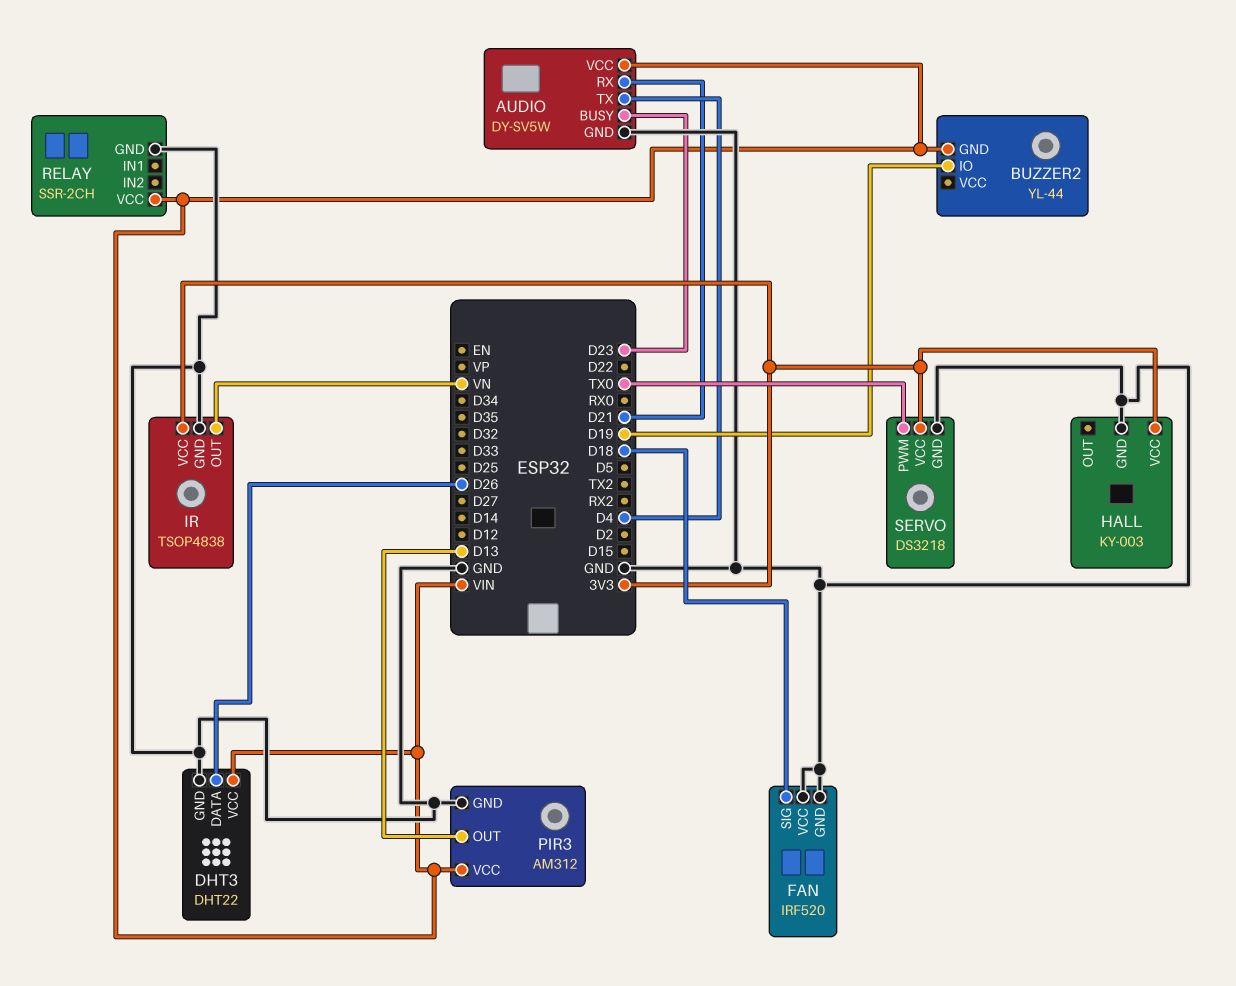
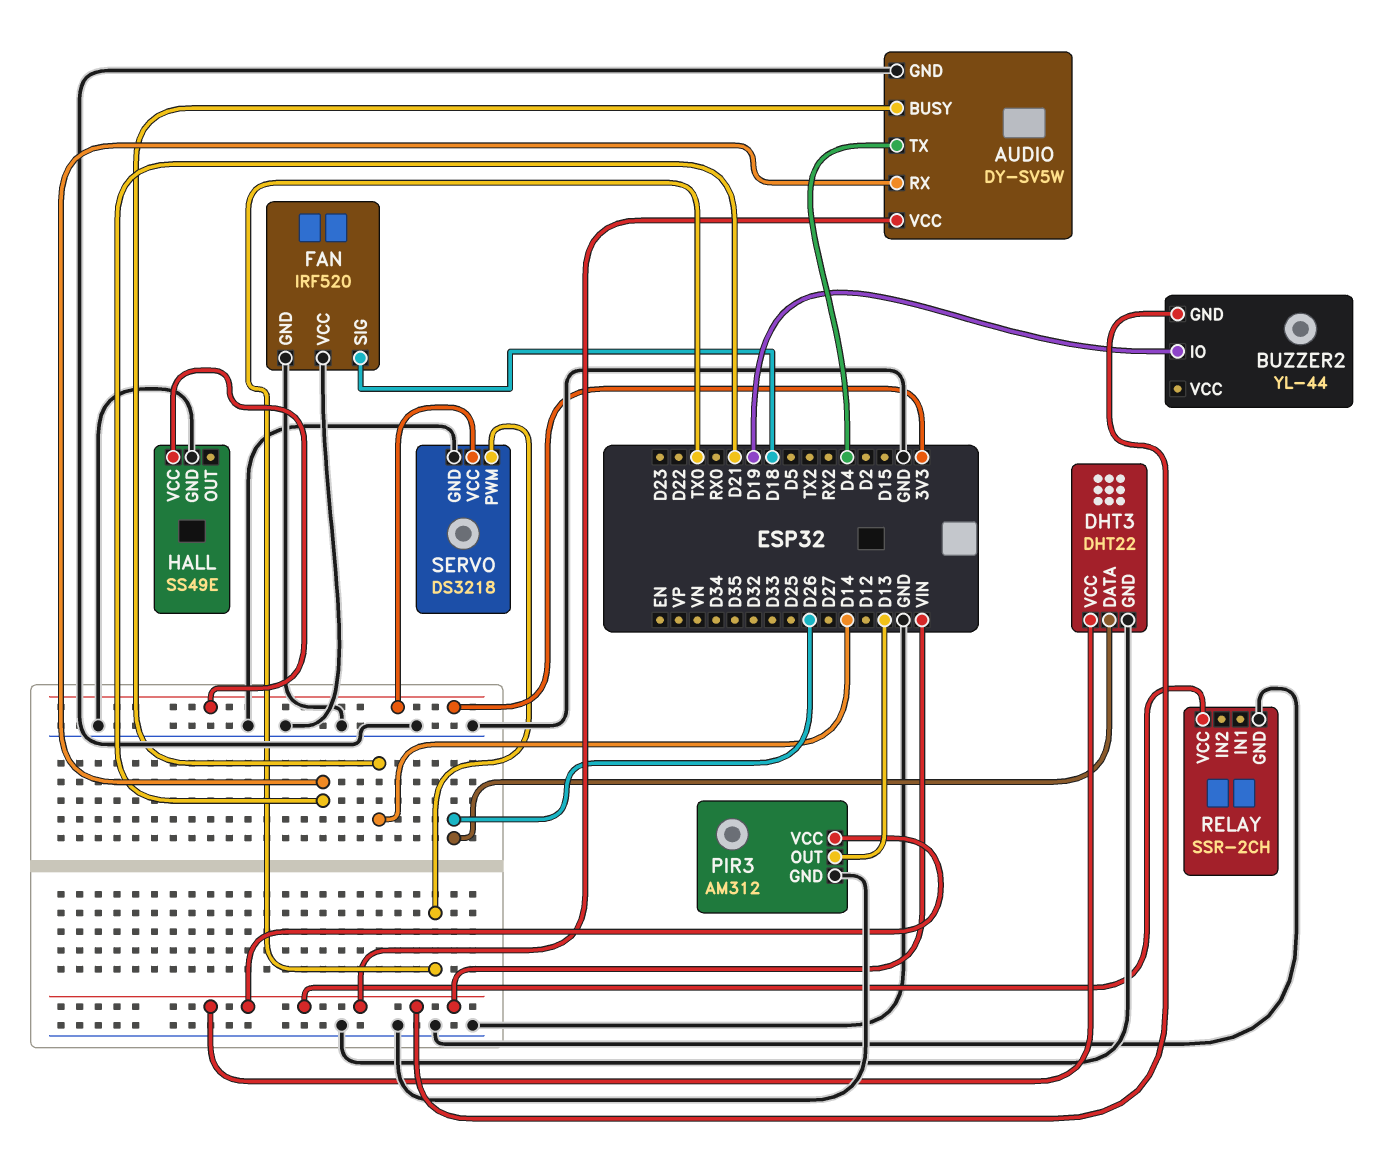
AUDIO pin BUSY: D23 -> D14
HALL: KY-003 -> SS49E
IR: TSOP4838 -> none
IR pin GND: GND -> none
IR pin OUT: VN -> none
IR pin VCC: 3V3 -> none

